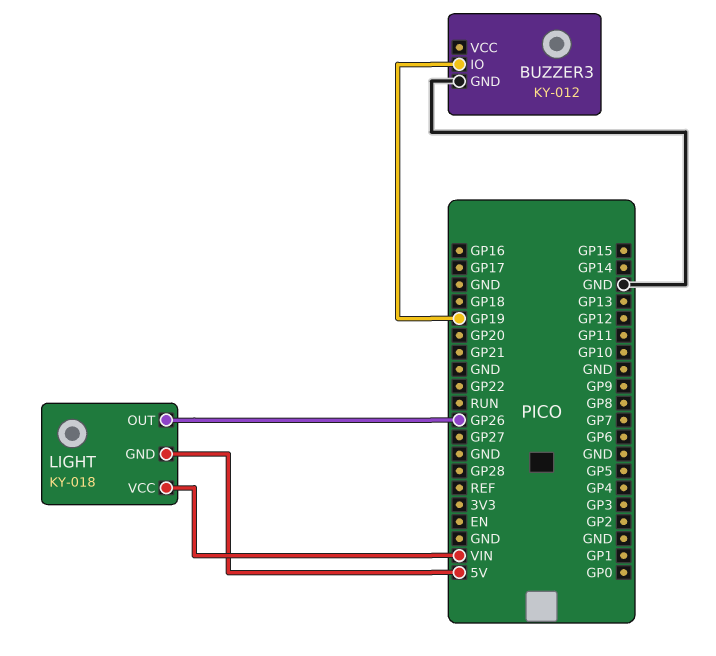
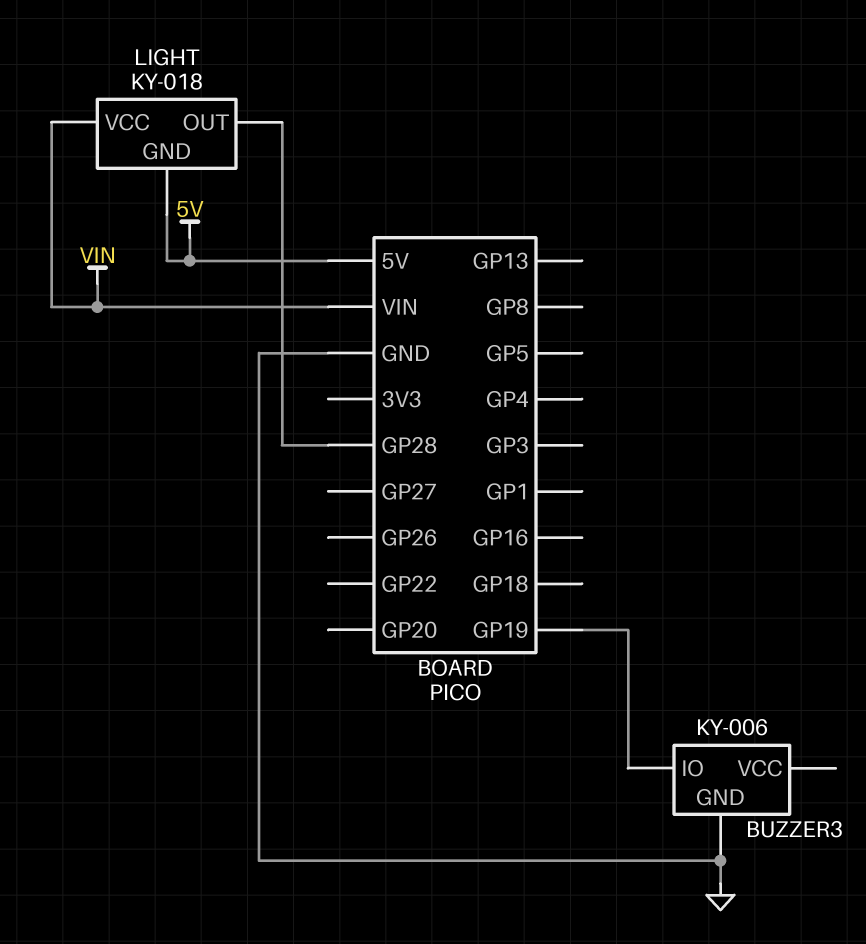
BUZZER3: KY-012 -> KY-006
LIGHT pin OUT: GP26 -> GP28

